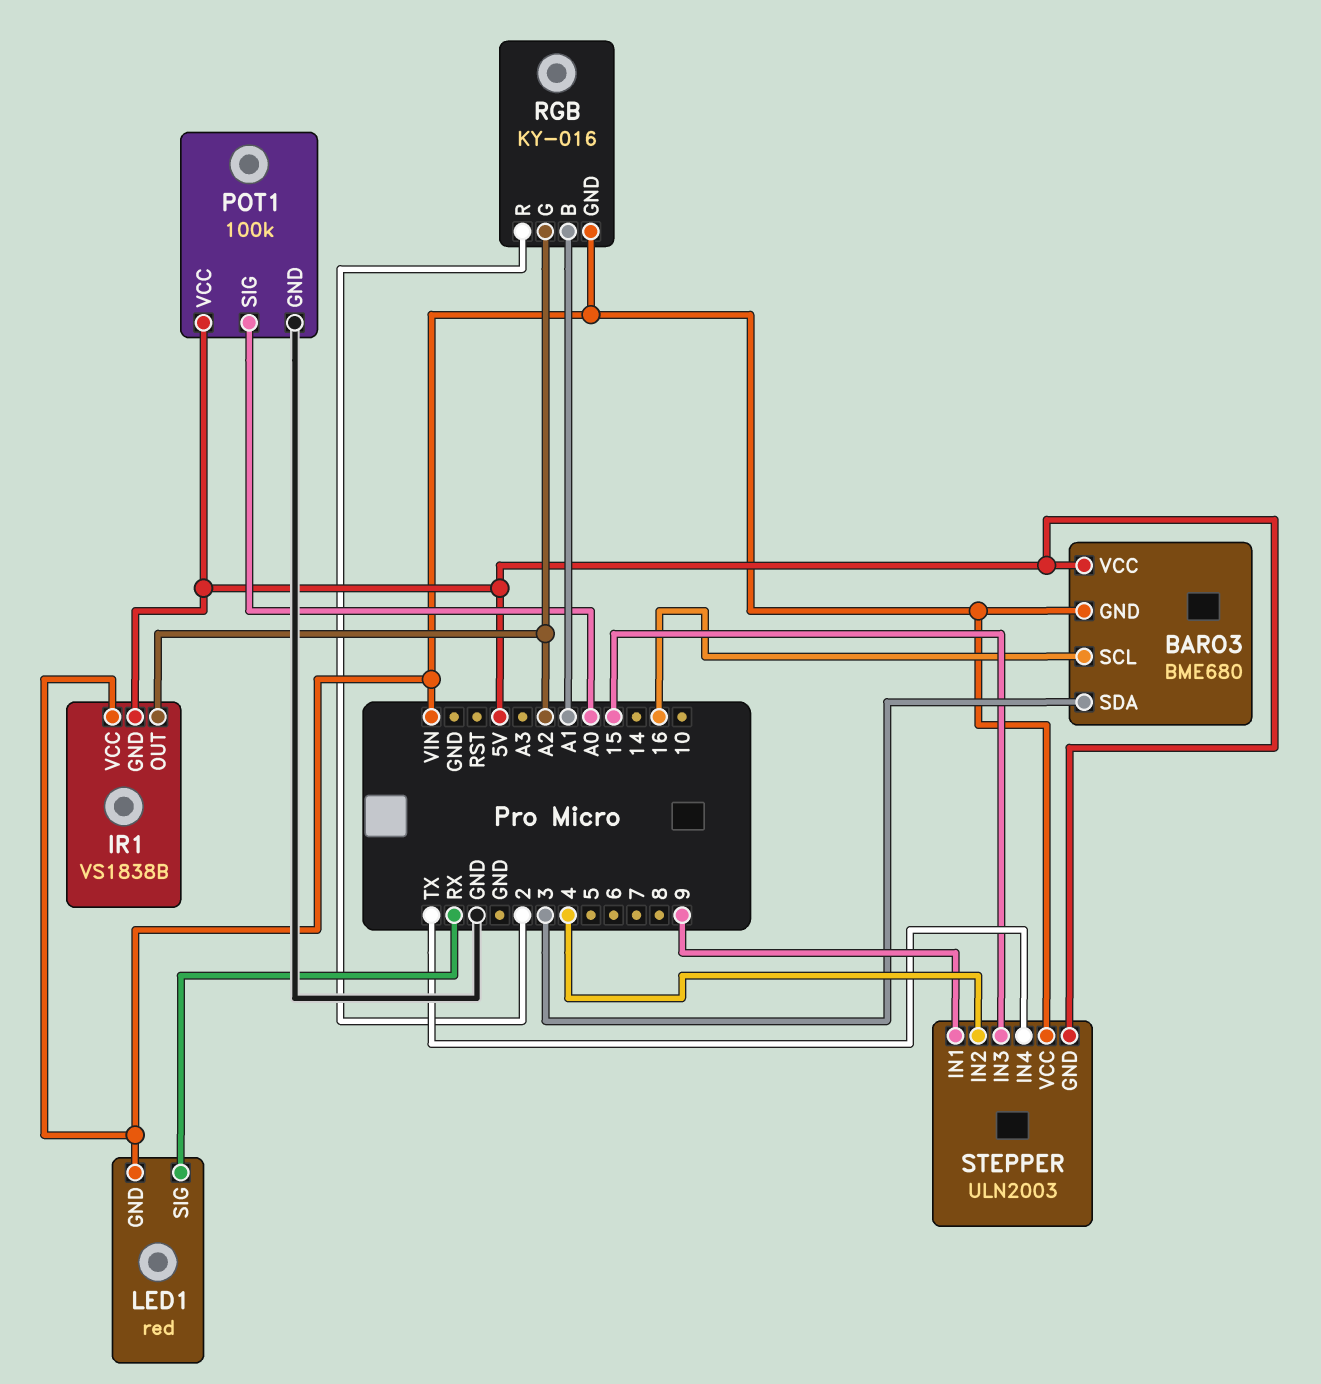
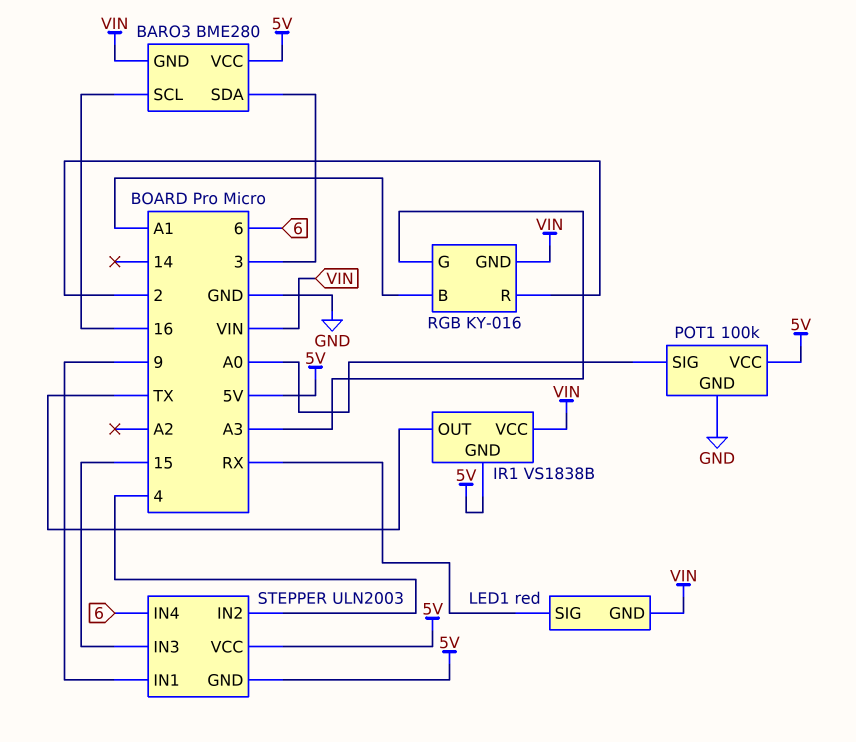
BARO3: BME680 -> BME280
IR1 pin OUT: A2 -> TX
RGB pin G: A2 -> A3
STEPPER pin IN4: TX -> 6
STEPPER pin VCC: VIN -> 5V

